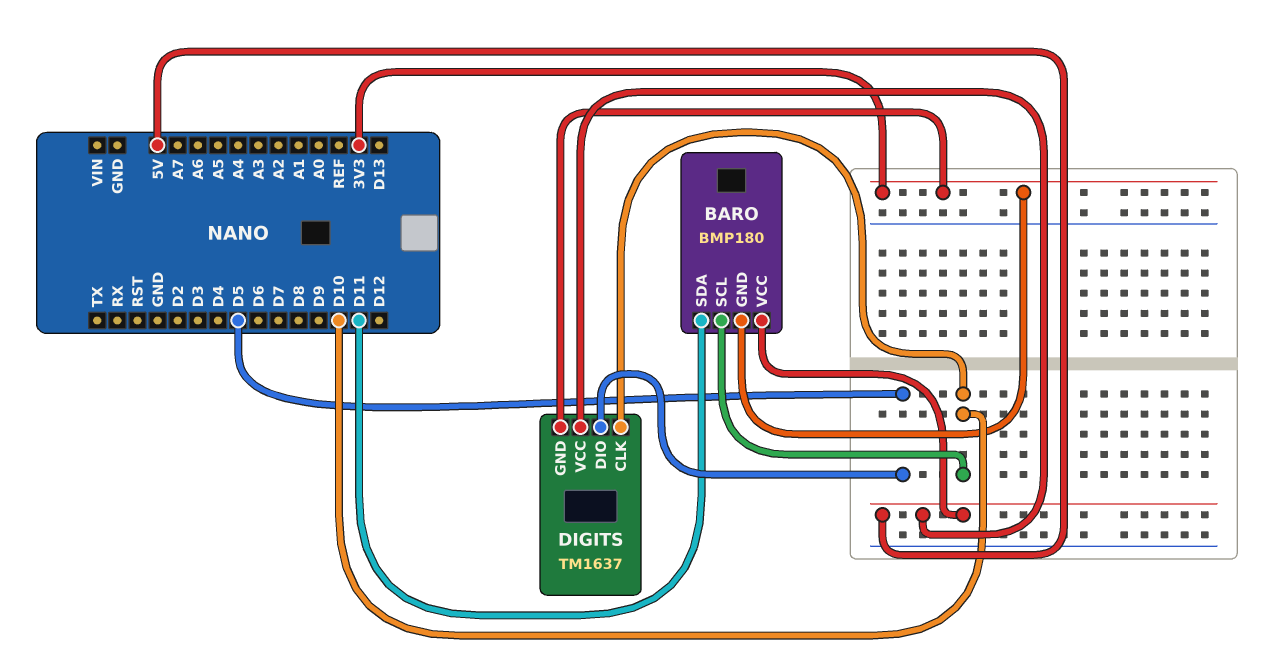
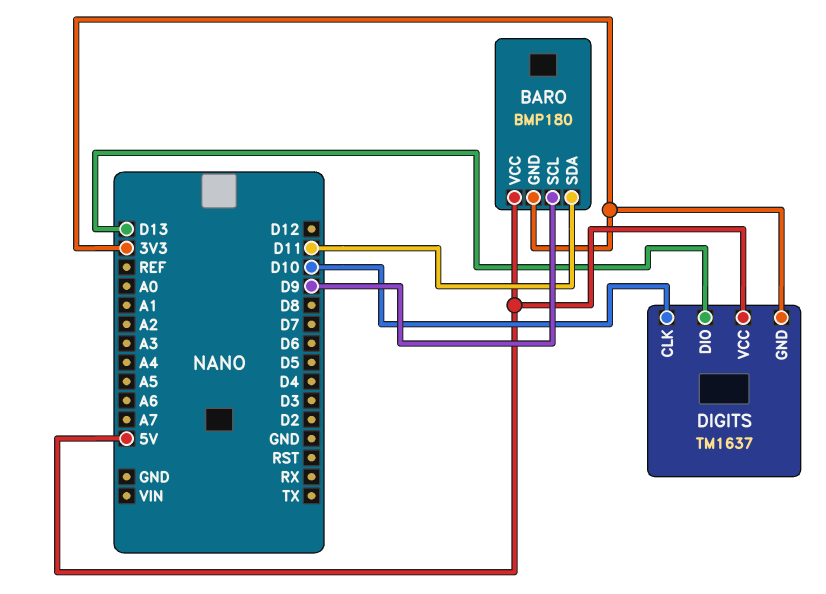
BARO pin SCL: D10 -> D9
DIGITS pin DIO: D5 -> D13

